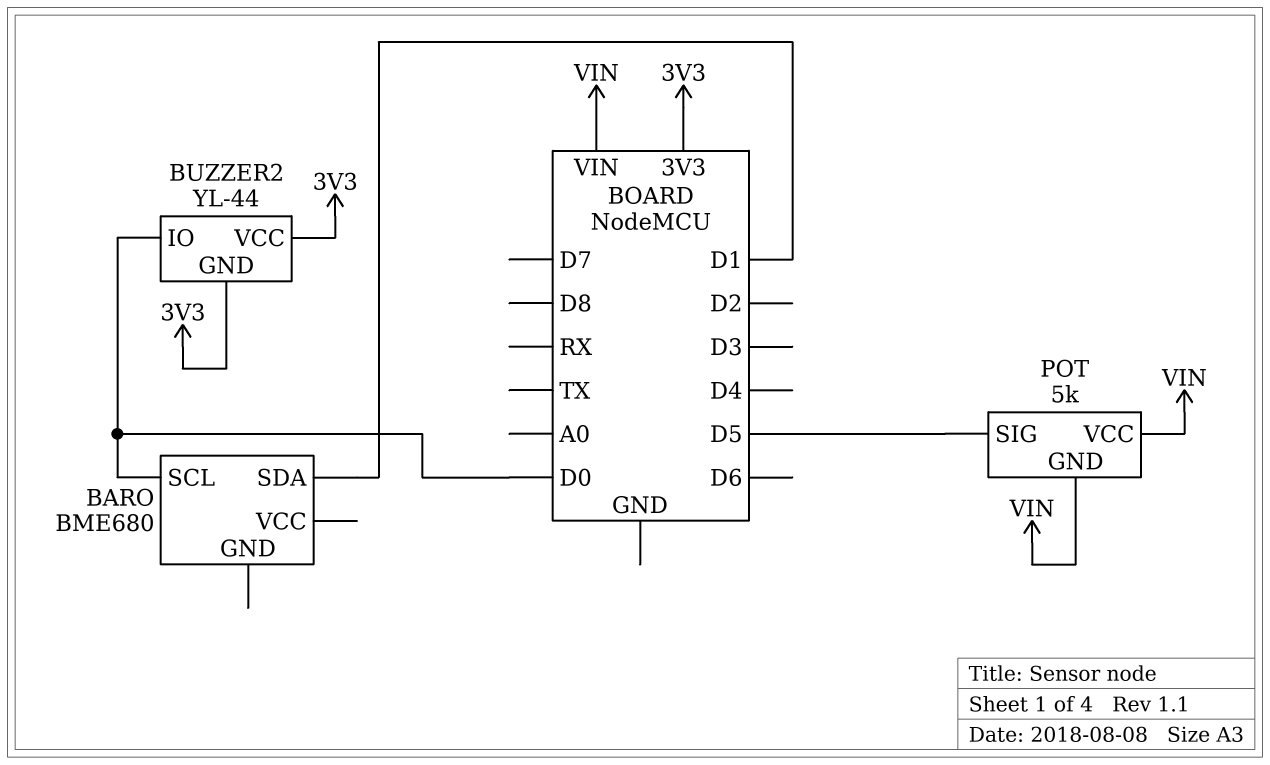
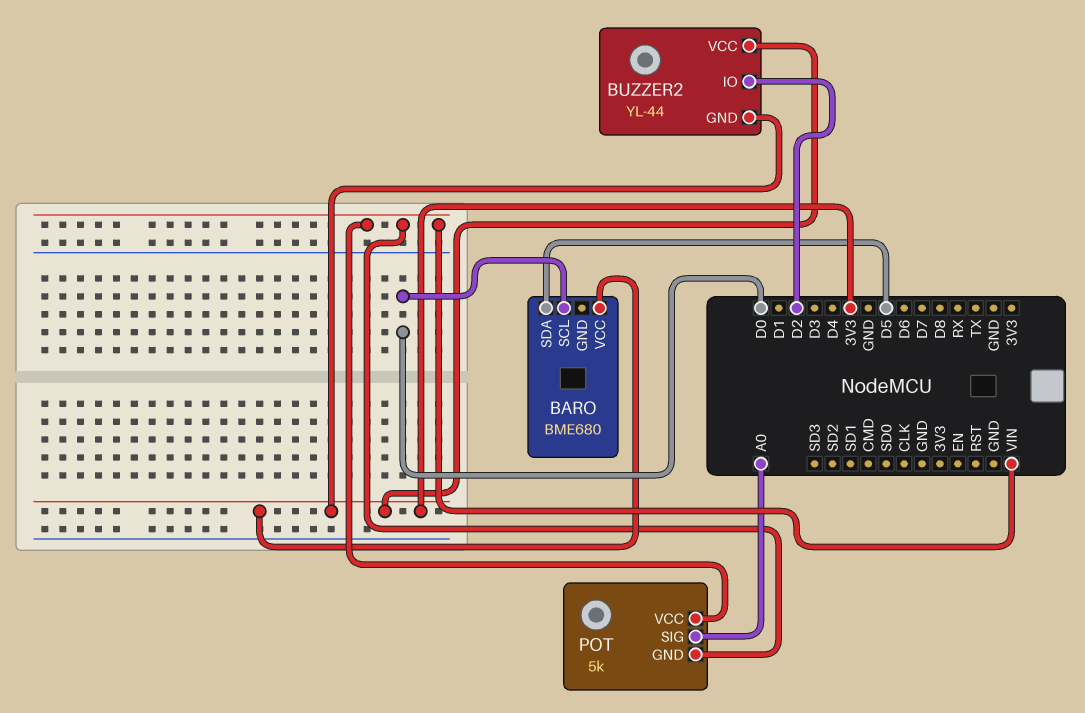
BARO pin SDA: D1 -> D5
BARO pin VCC: none -> 3V3
BUZZER2 pin IO: D0 -> D2
POT pin SIG: D5 -> A0

